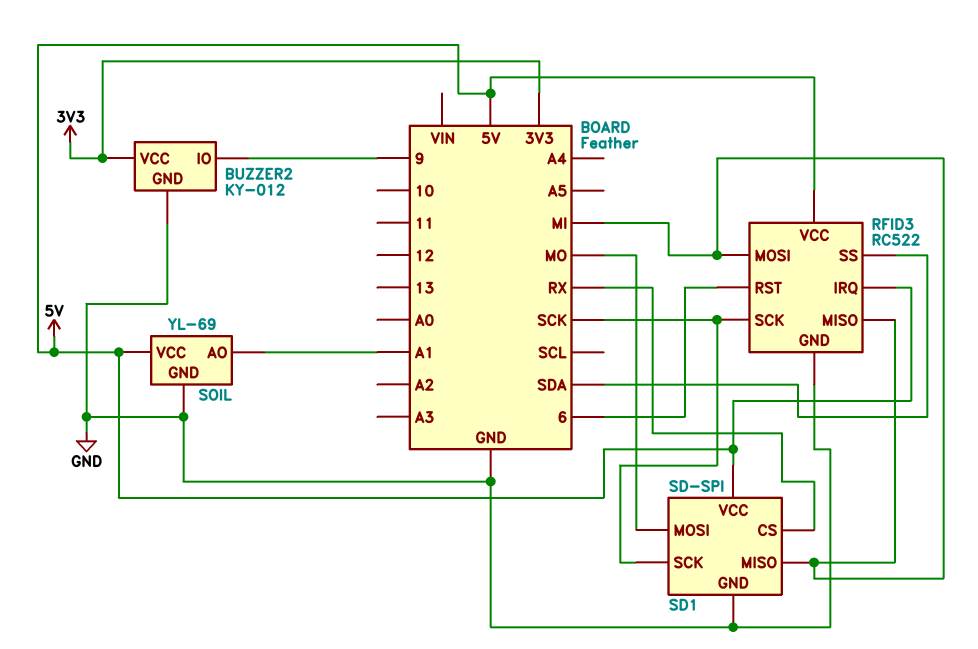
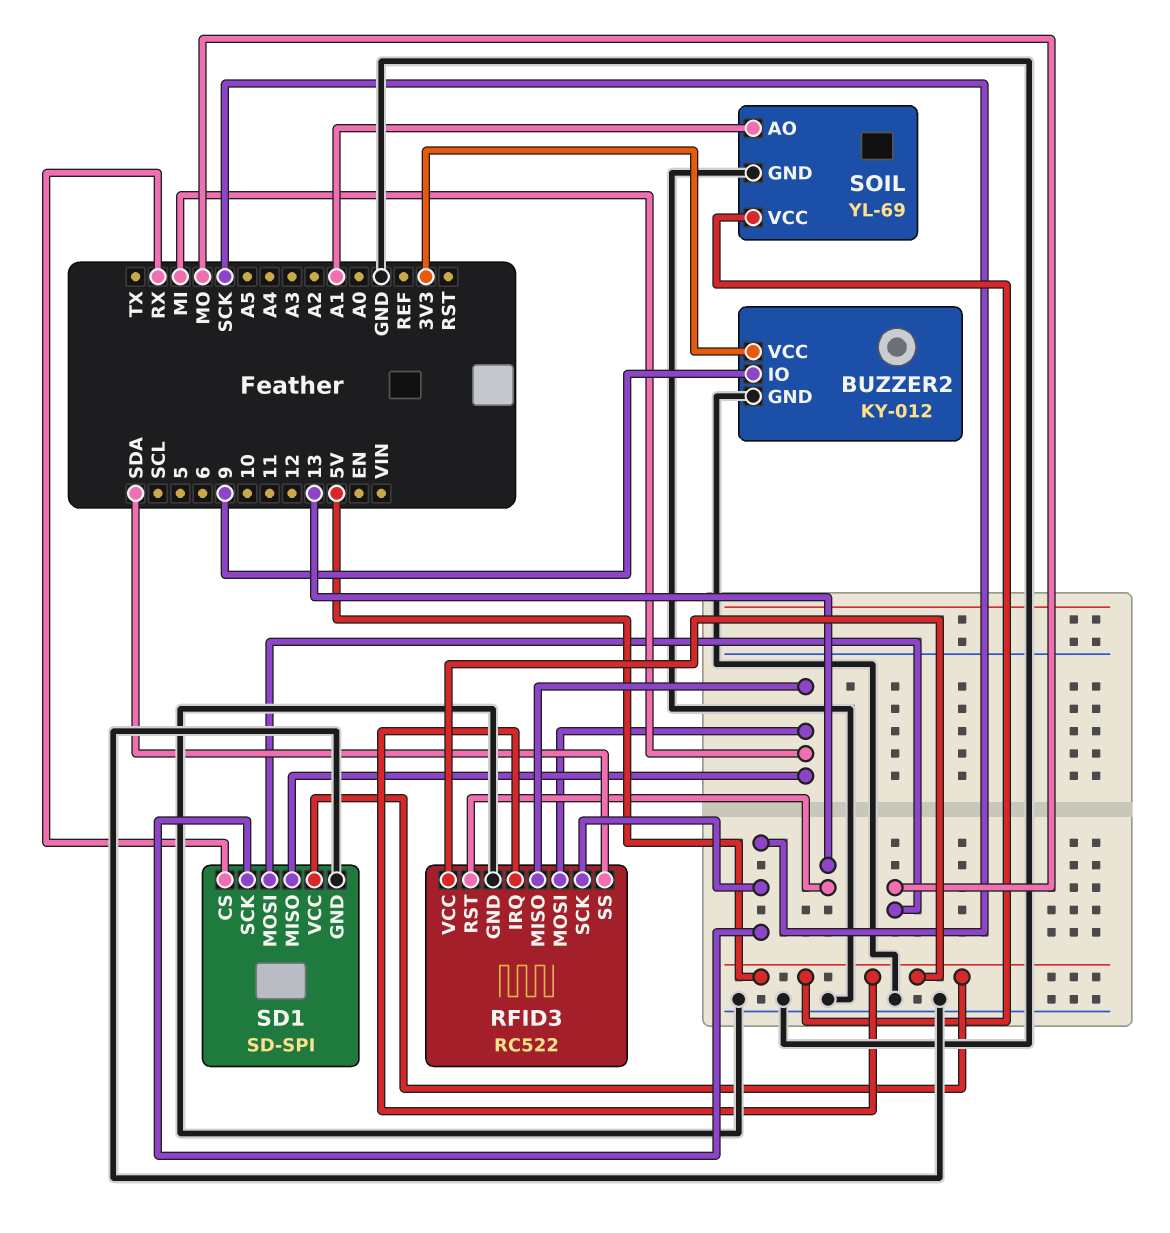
RFID3 pin RST: 6 -> 13

